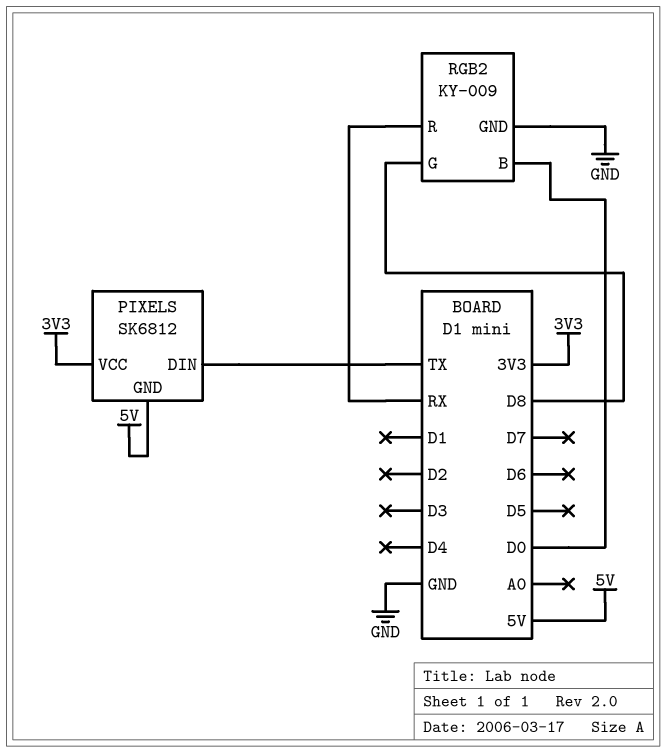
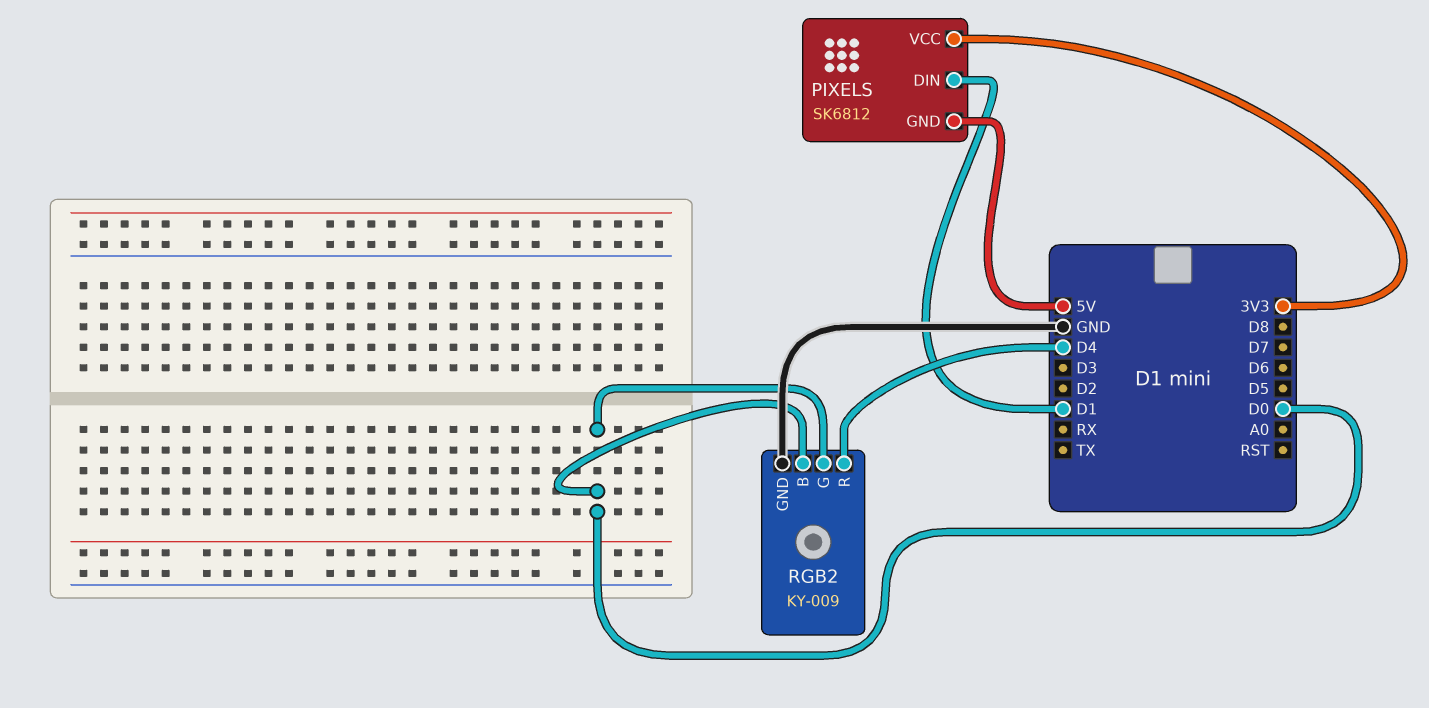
PIXELS pin DIN: TX -> D1
RGB2 pin G: D8 -> D0
RGB2 pin R: RX -> D4

